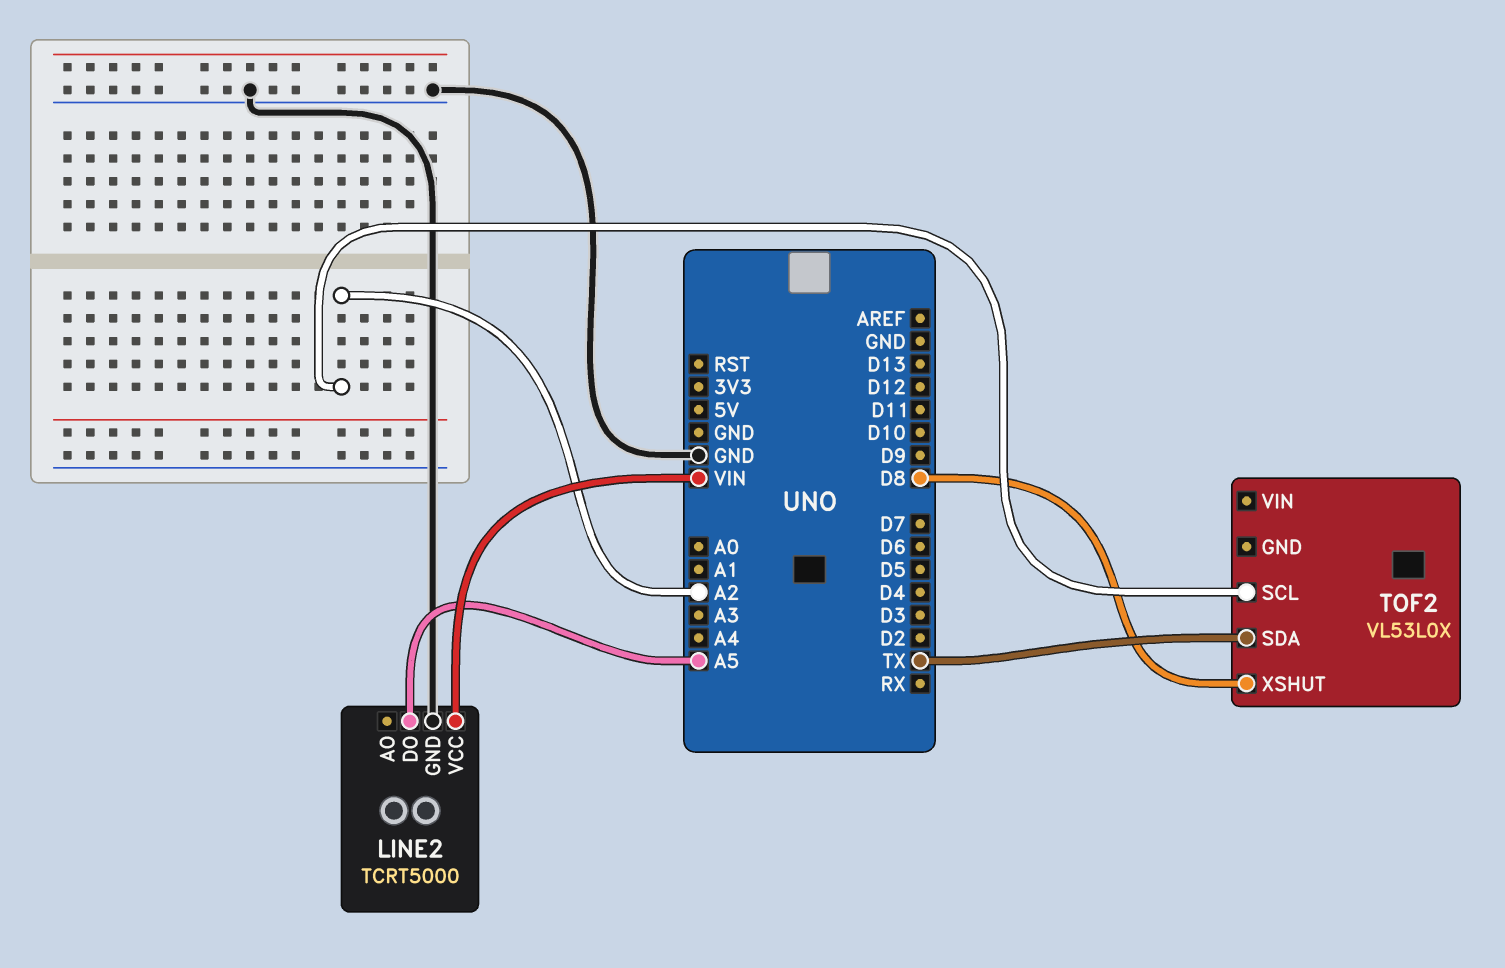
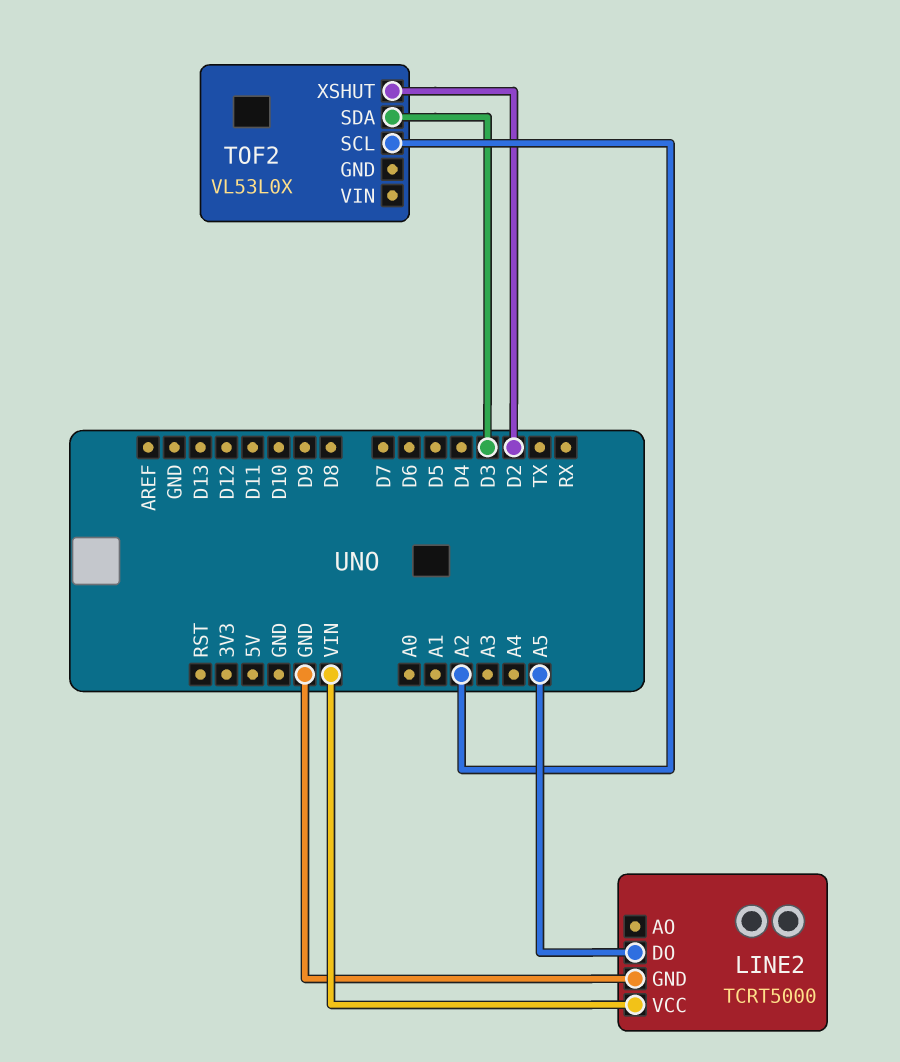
TOF2 pin SDA: TX -> D3
TOF2 pin XSHUT: D8 -> D2

